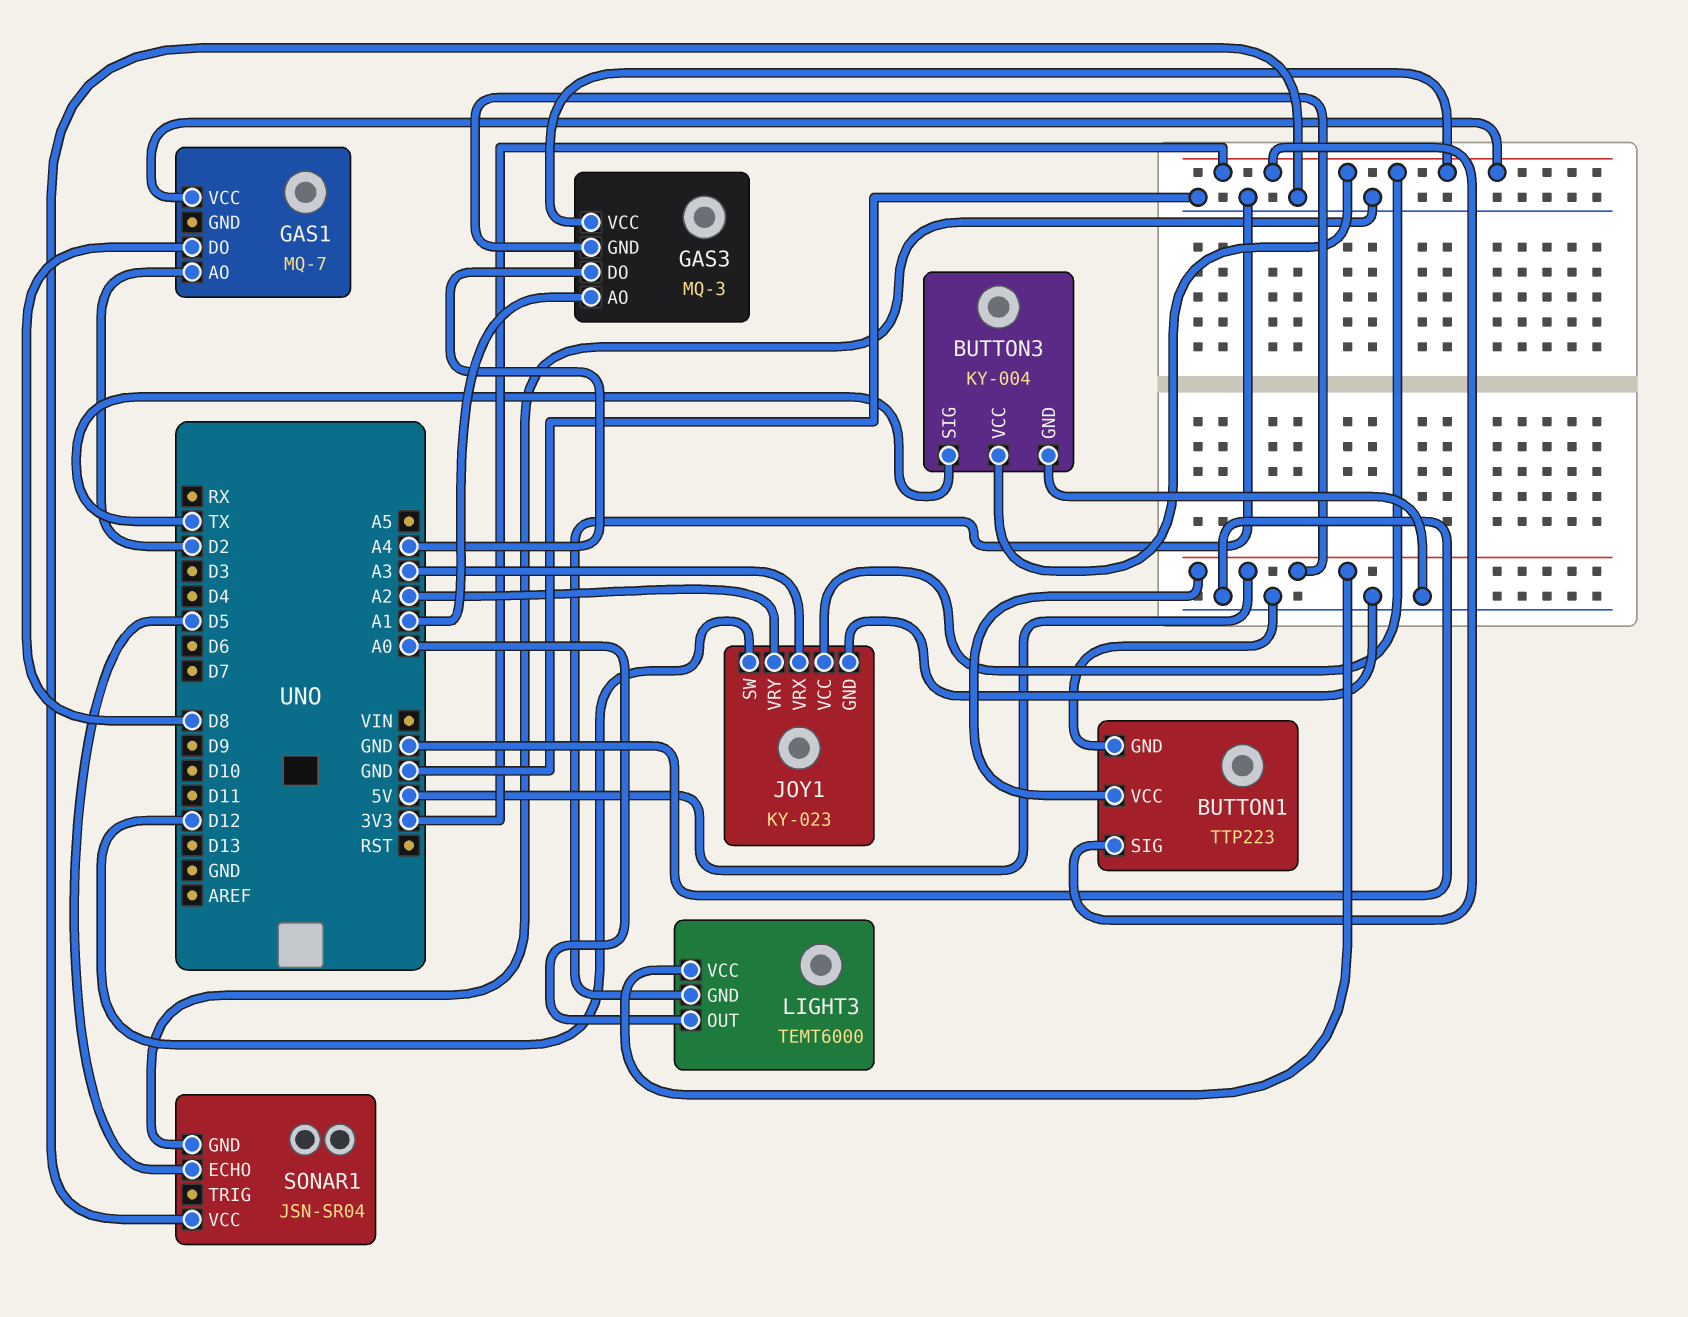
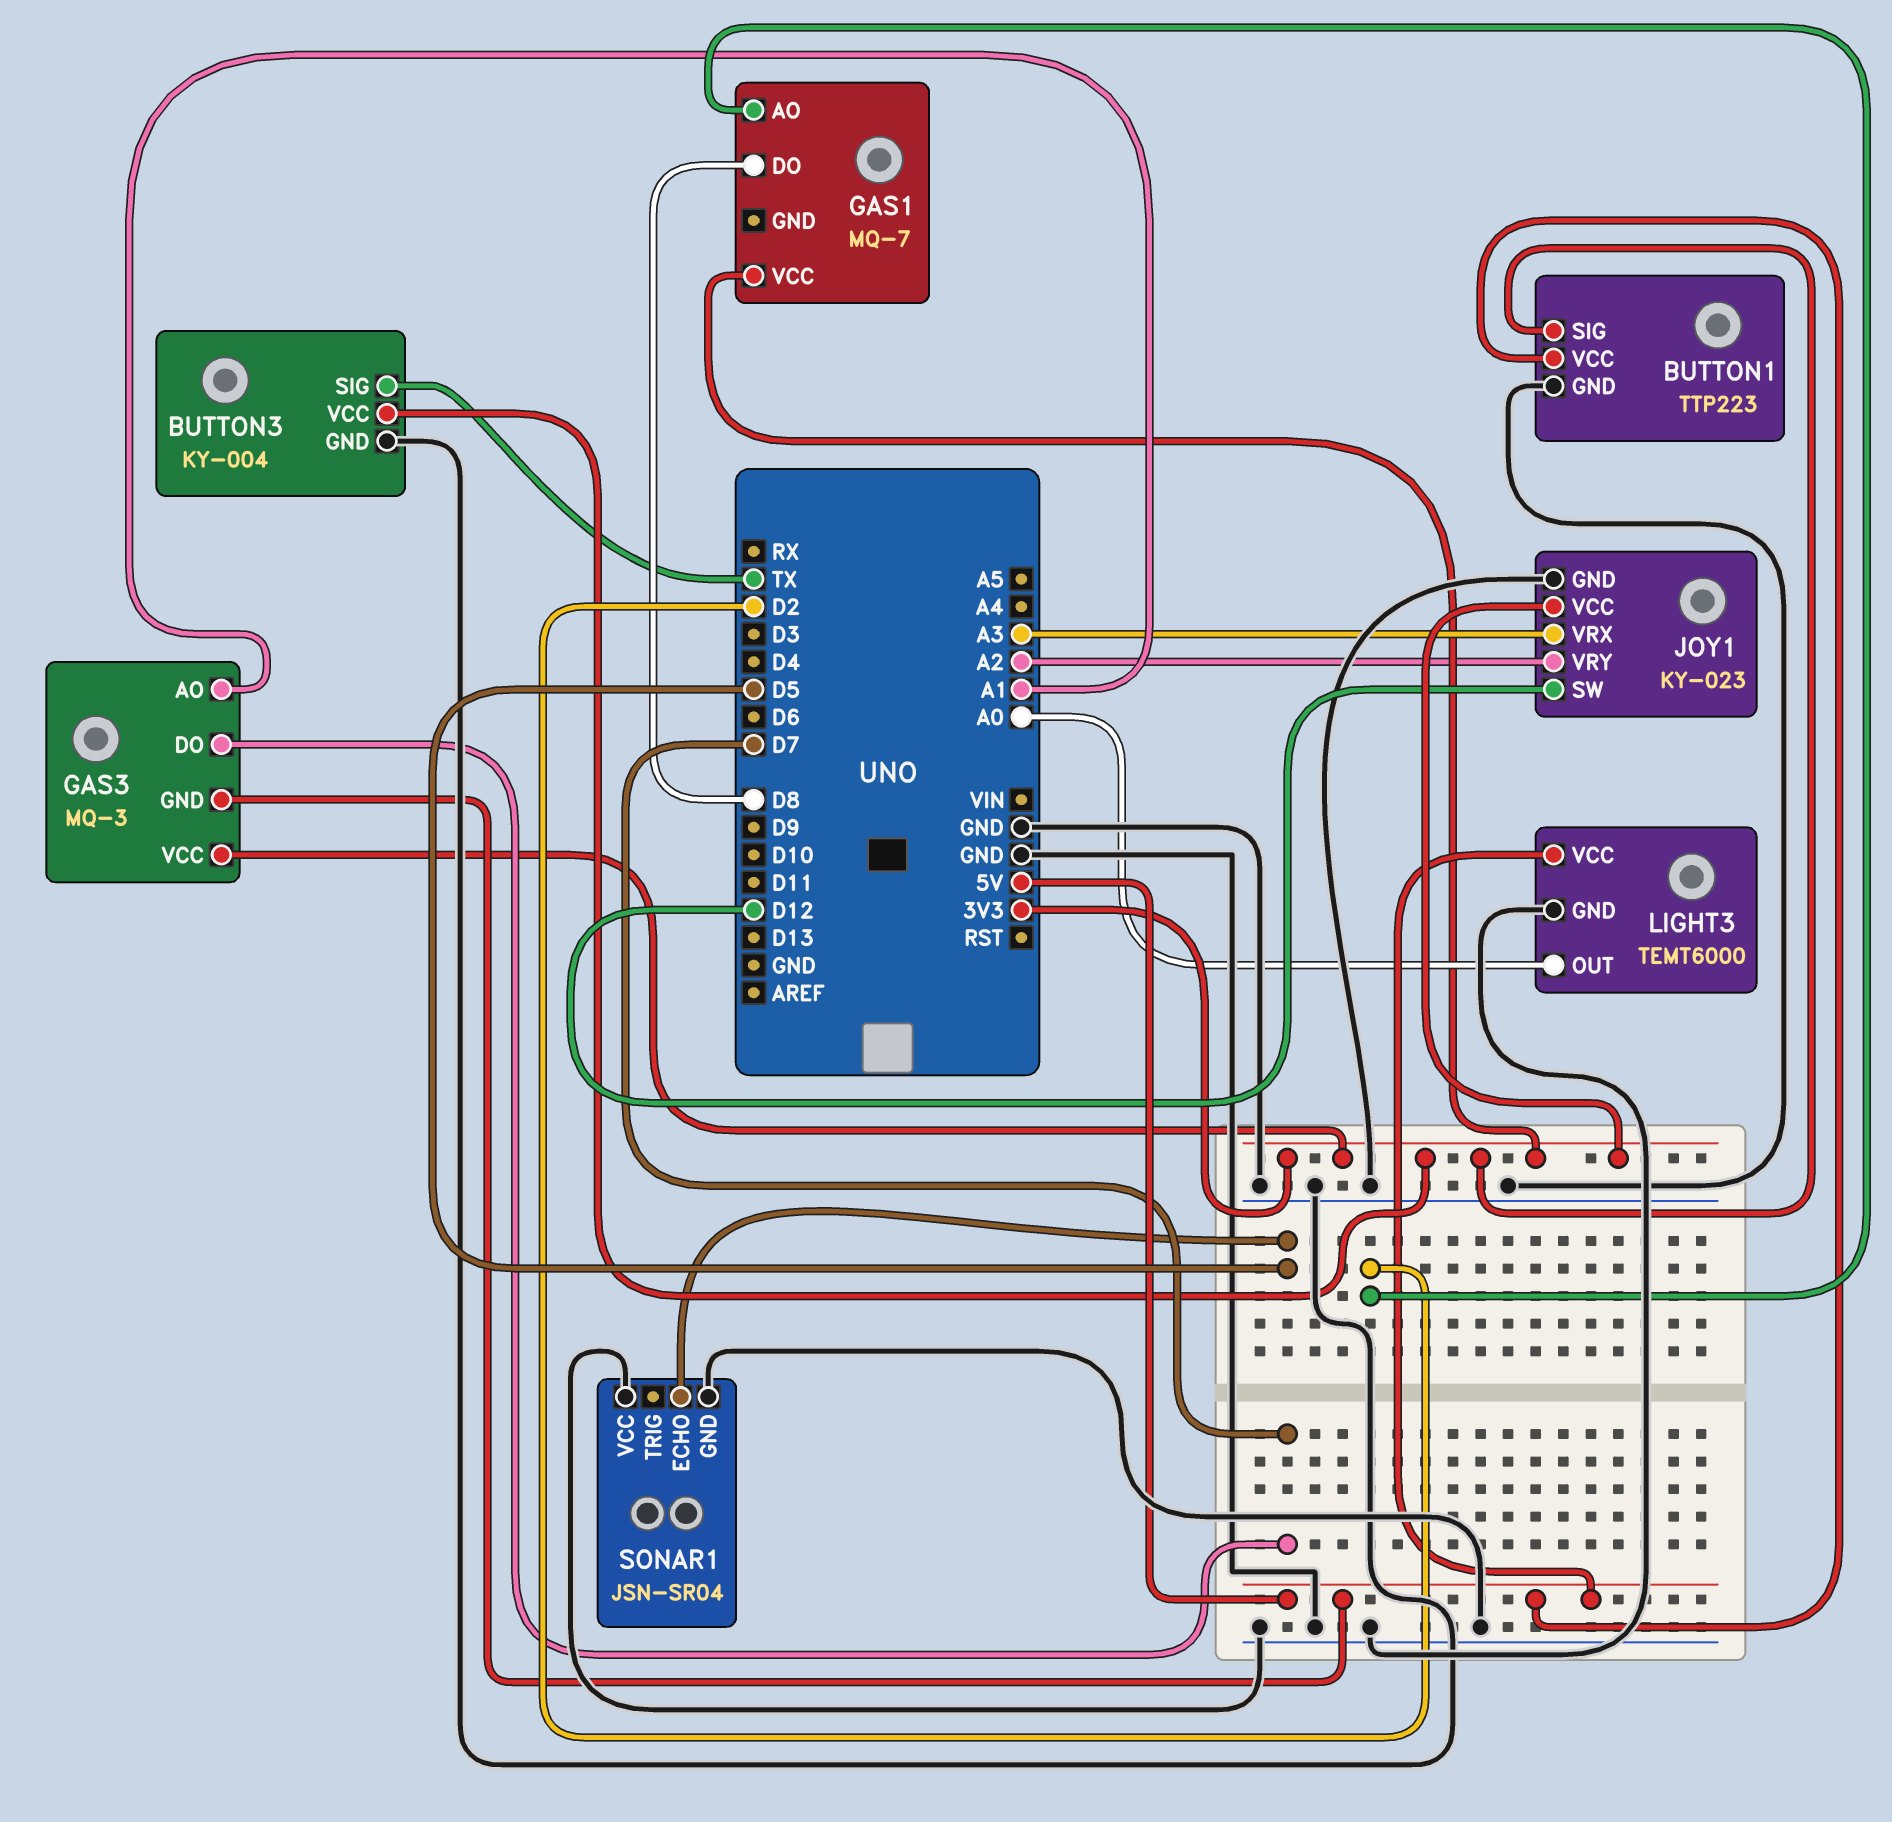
GAS3 pin DO: A4 -> D7

